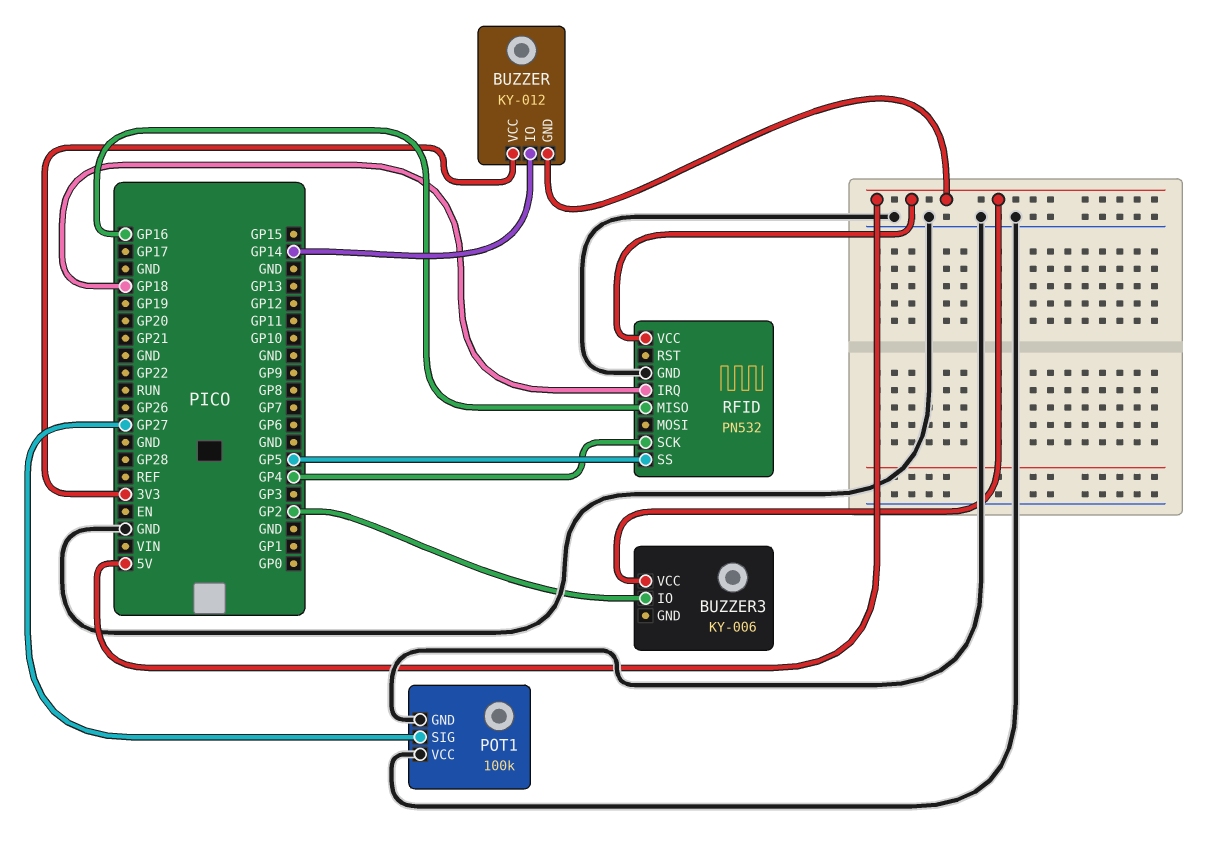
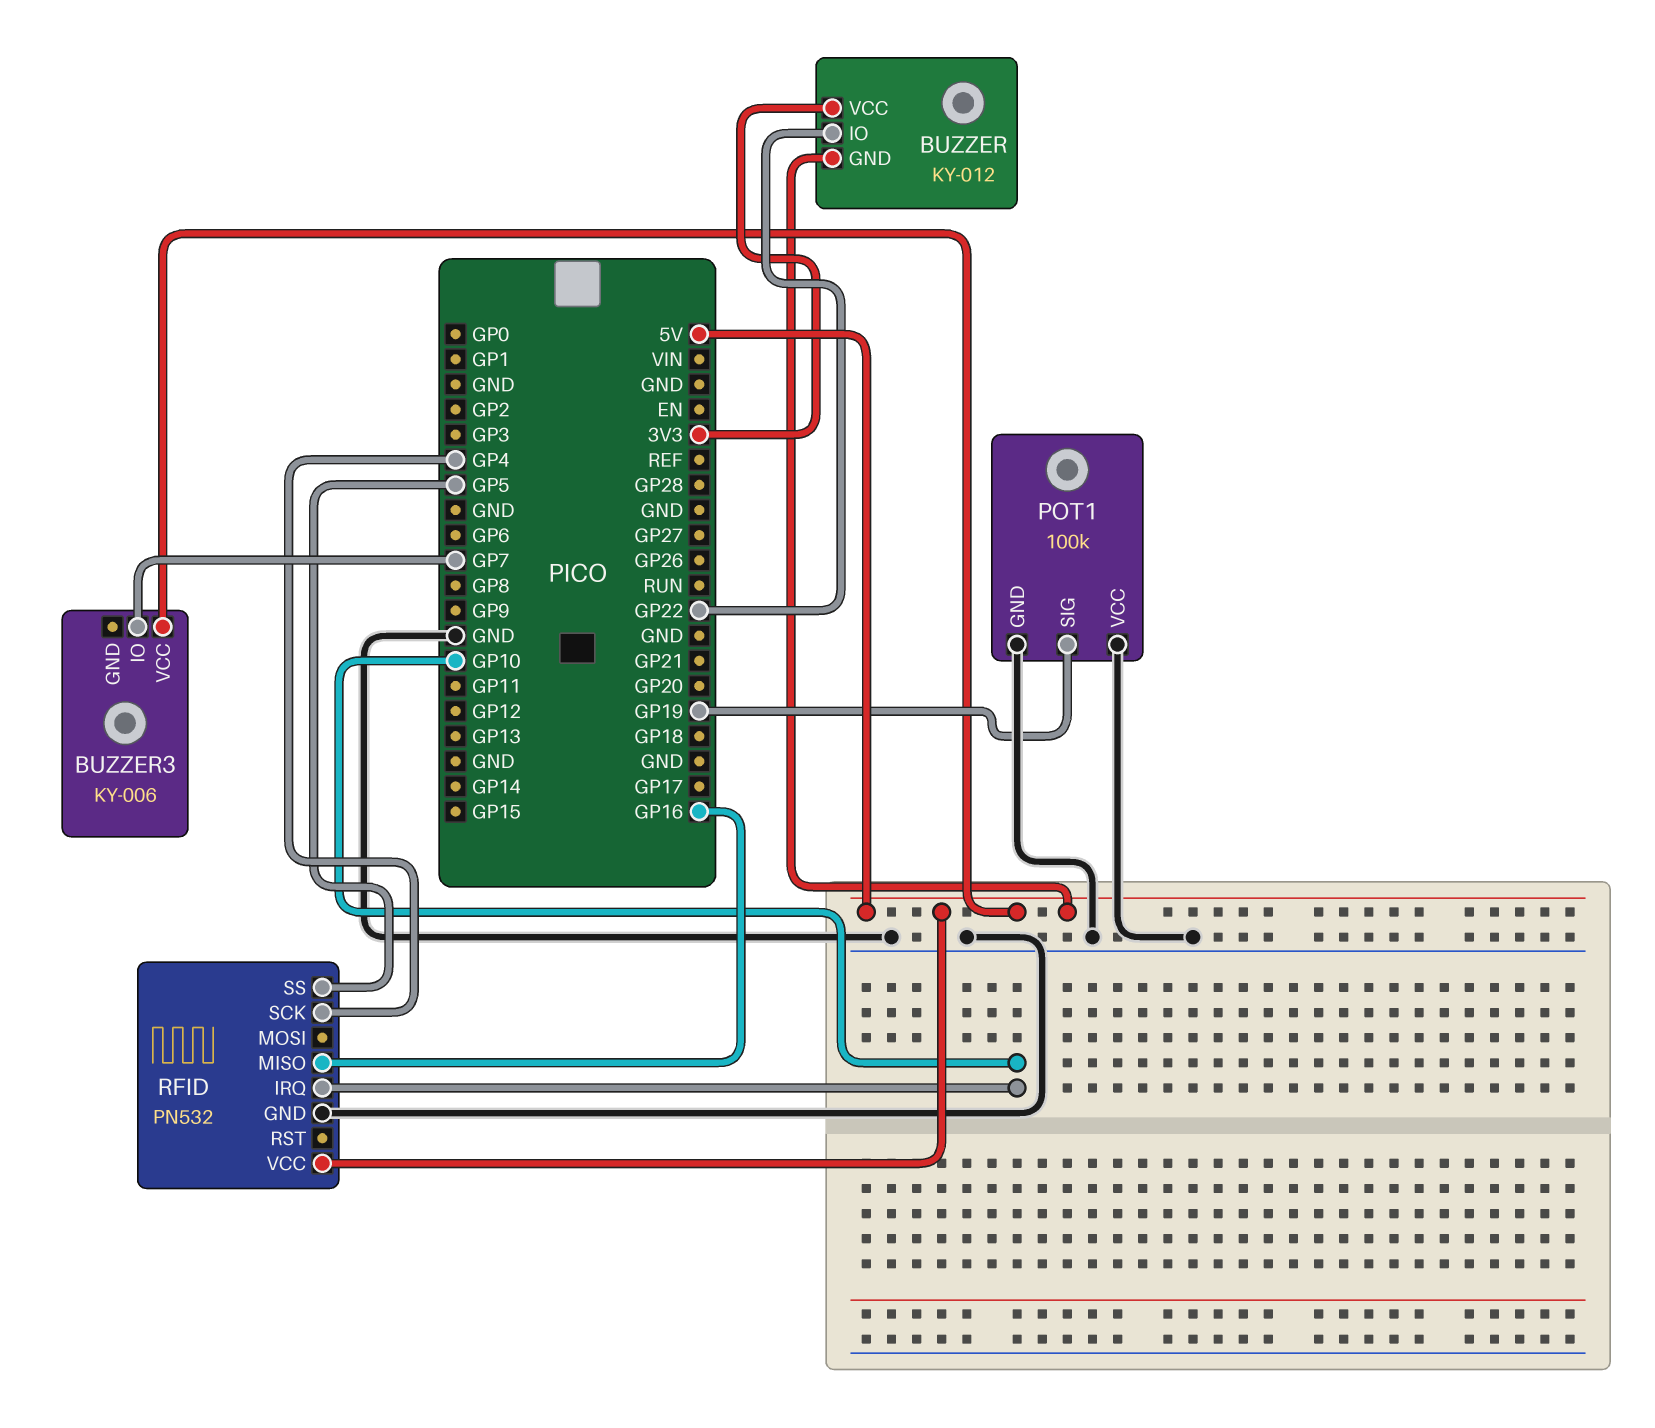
BUZZER pin IO: GP14 -> GP22
BUZZER3 pin IO: GP2 -> GP7
POT1 pin SIG: GP27 -> GP19
RFID pin IRQ: GP18 -> GP10

